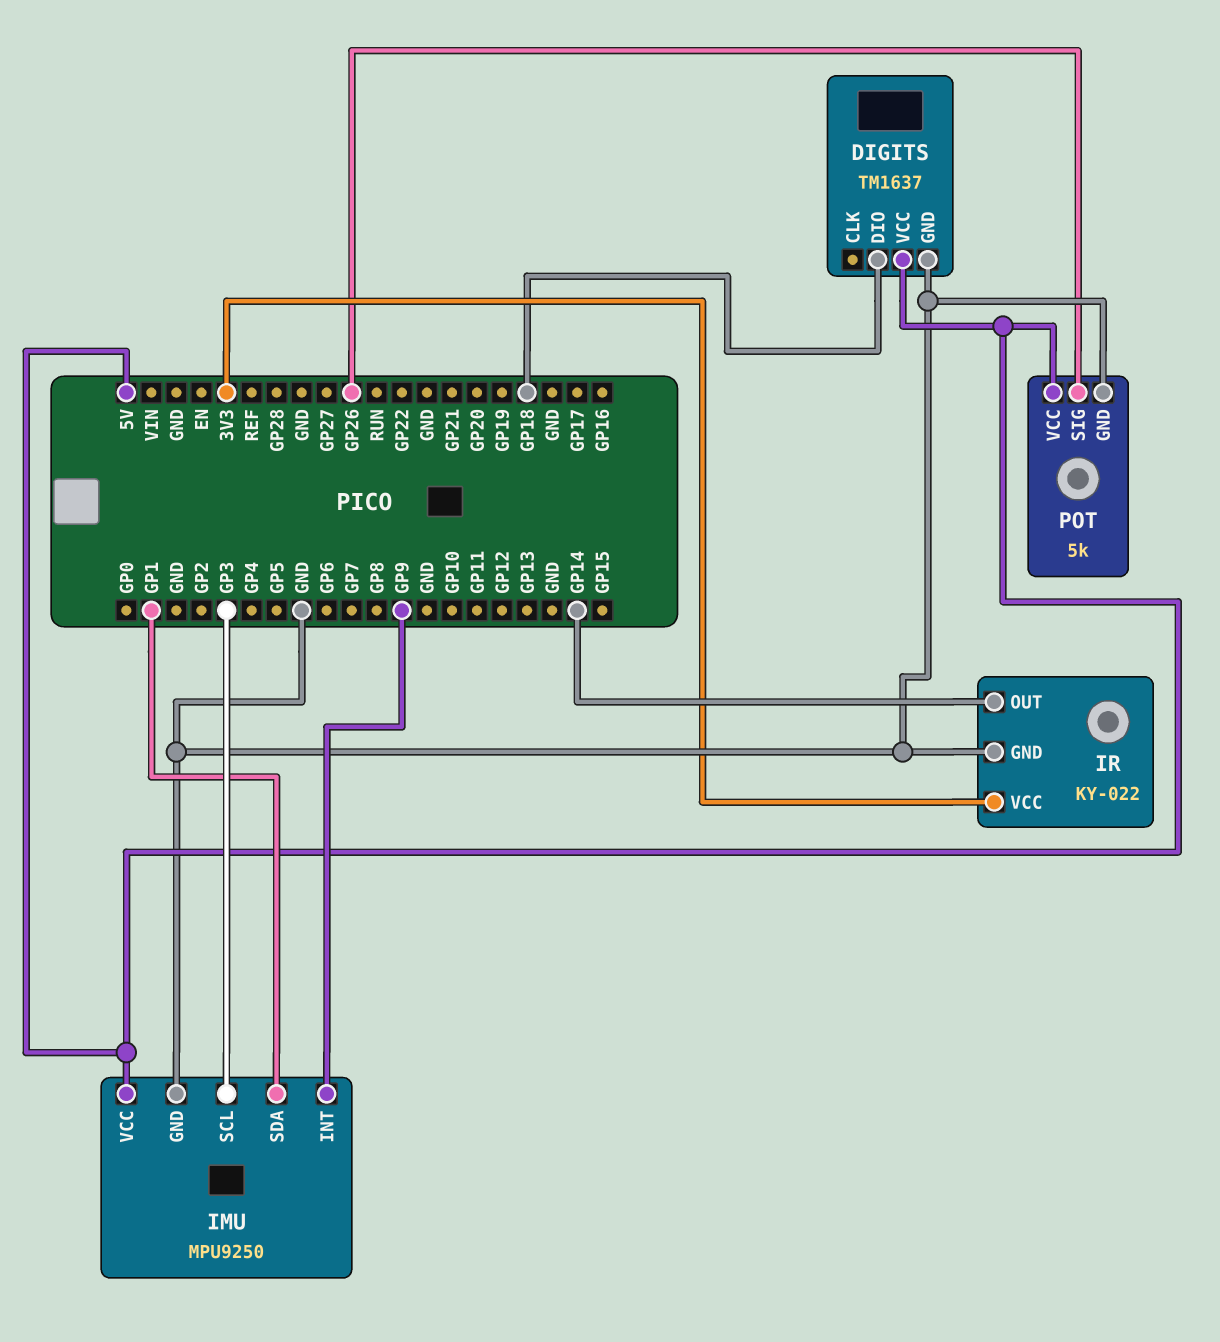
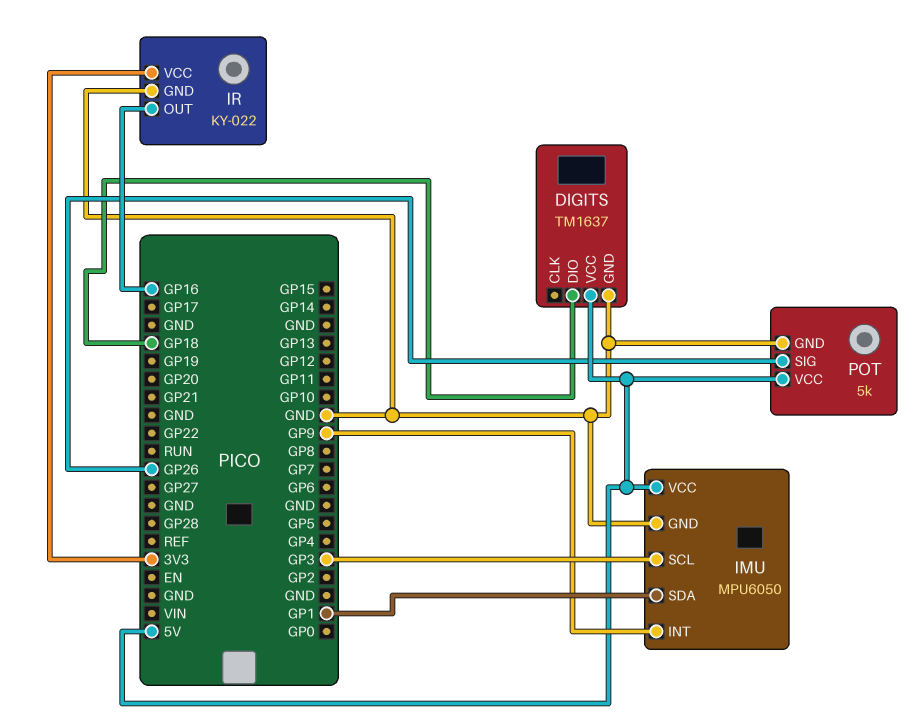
IMU: MPU9250 -> MPU6050
IR pin OUT: GP14 -> GP16

